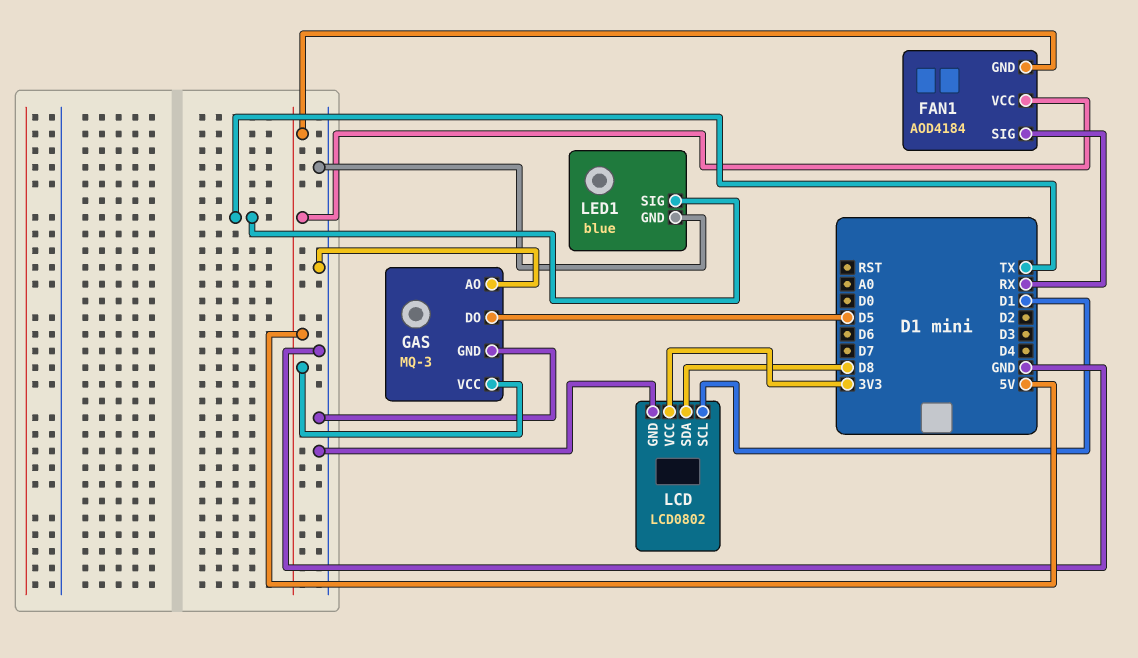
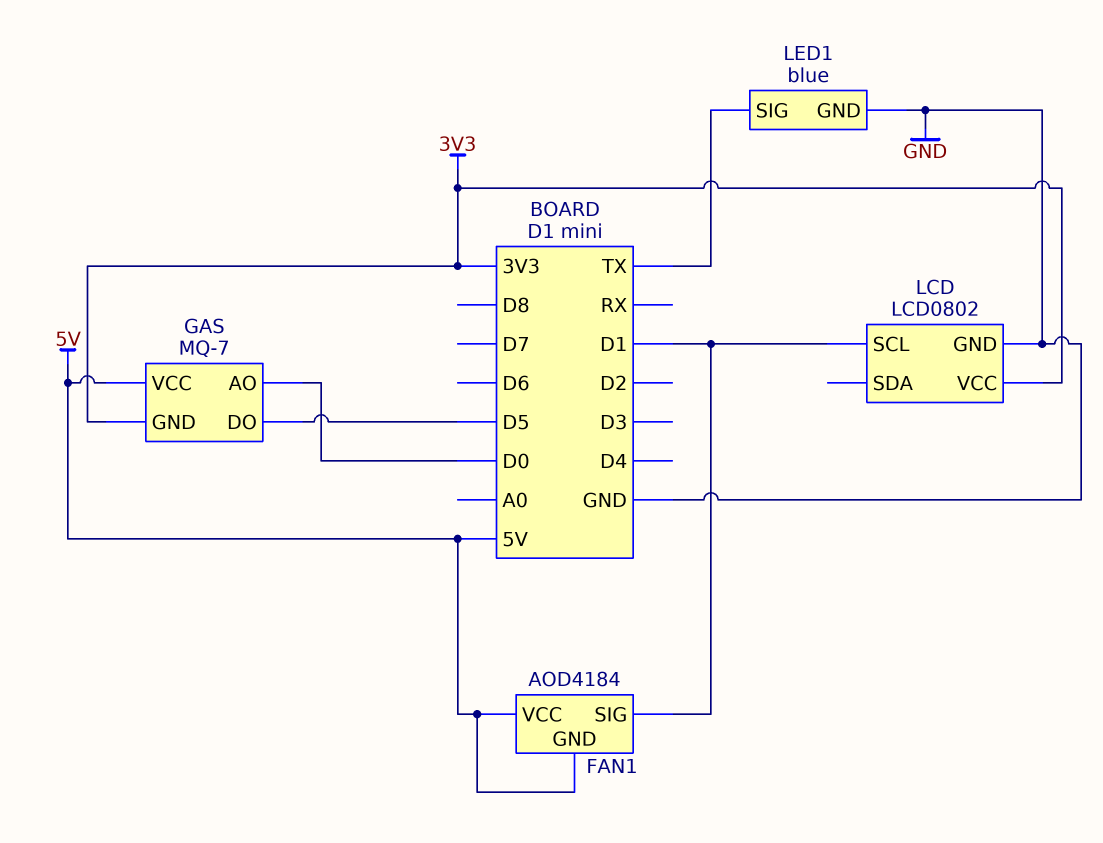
FAN1 pin SIG: RX -> D1
GAS: MQ-3 -> MQ-7
GAS pin AO: GND -> D0
GAS pin GND: GND -> 3V3
LCD pin SDA: D8 -> none

